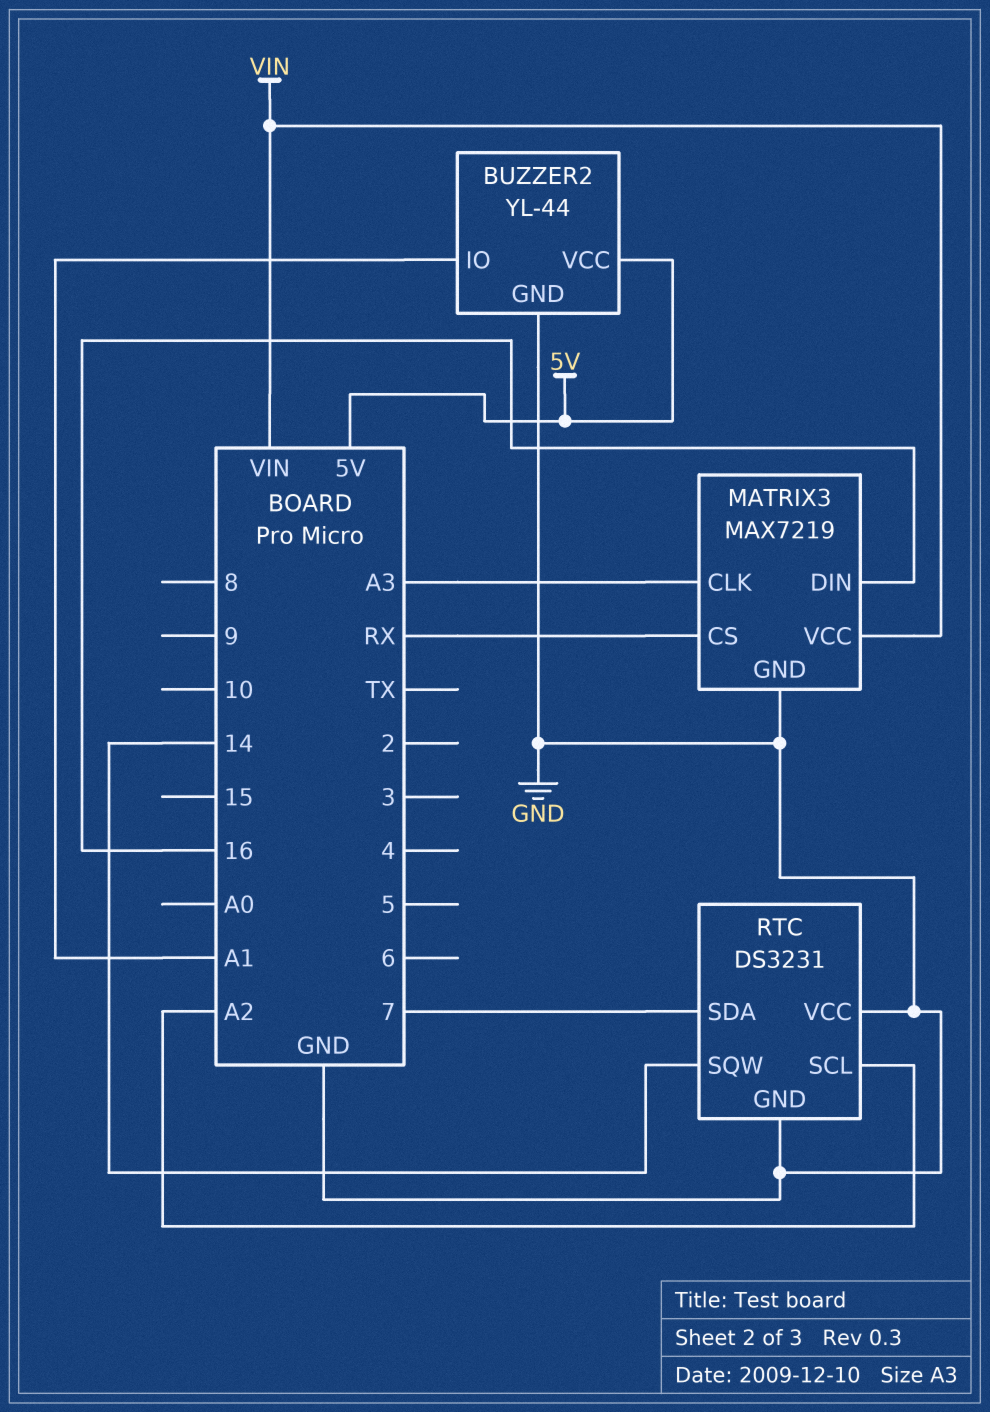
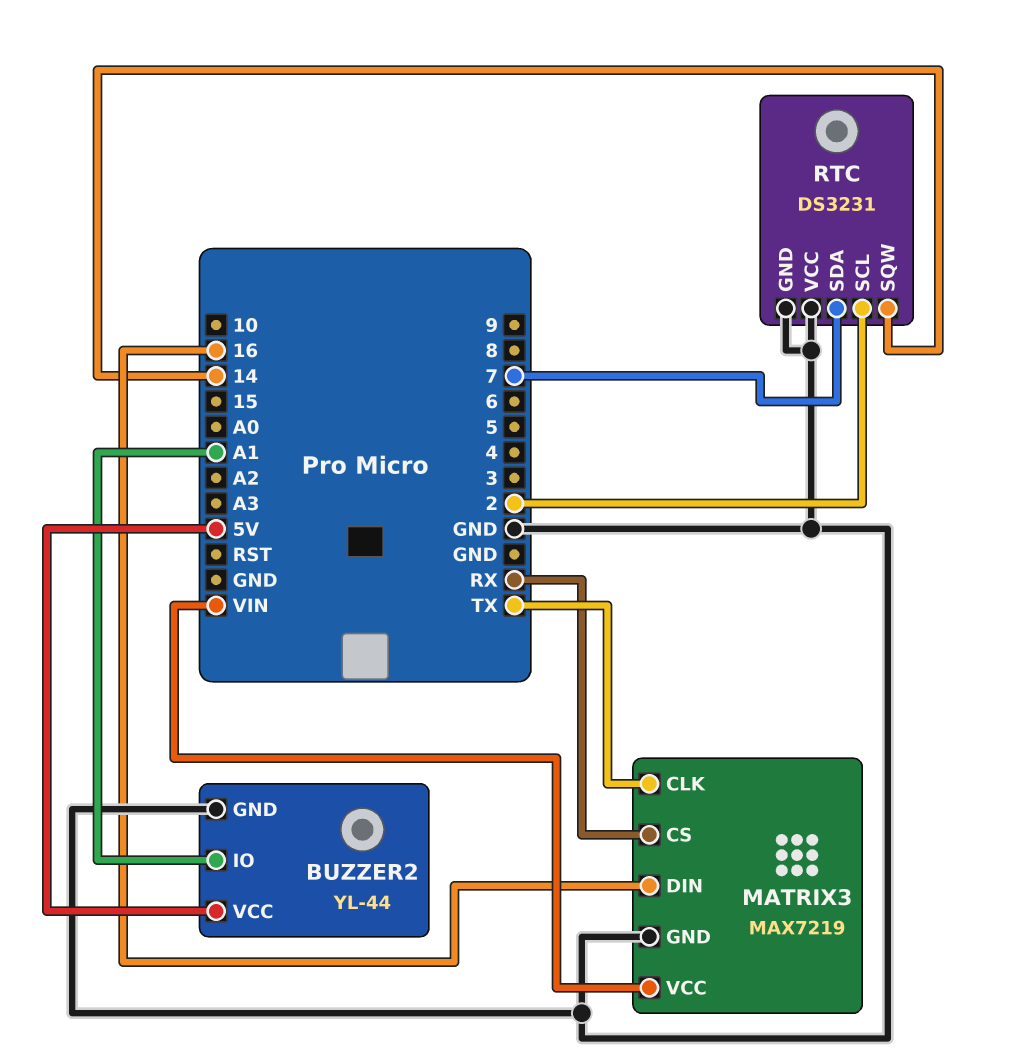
MATRIX3 pin CLK: A3 -> TX
RTC pin SCL: A2 -> 2

